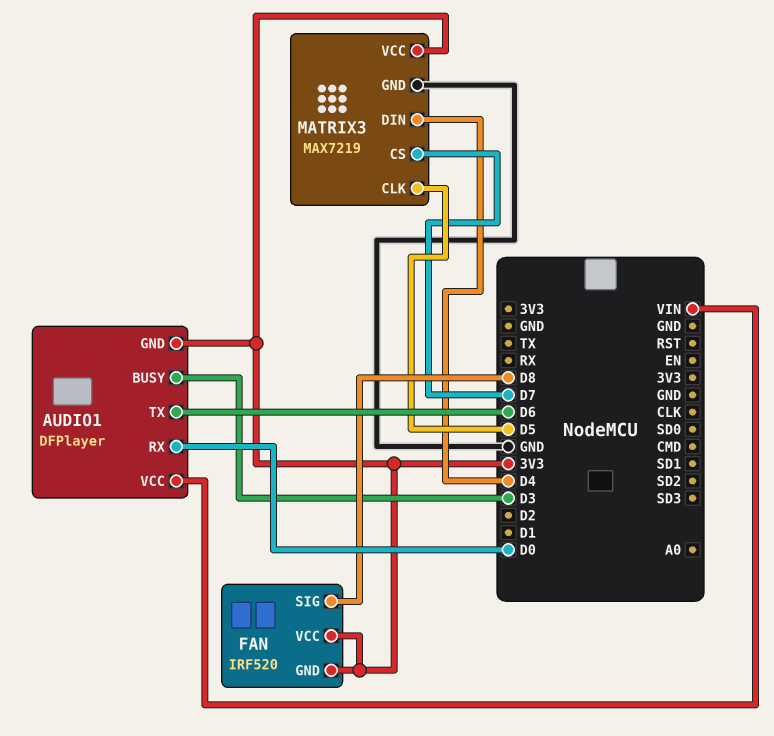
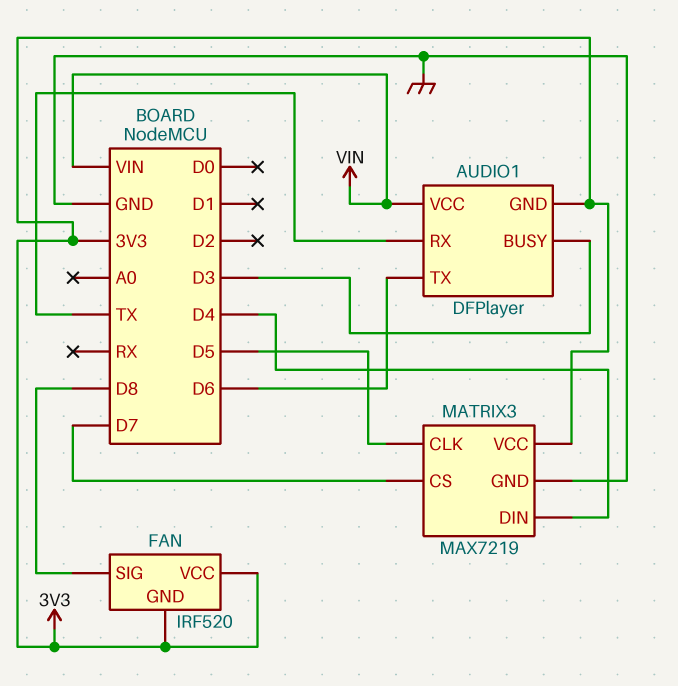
AUDIO1 pin RX: D0 -> TX

